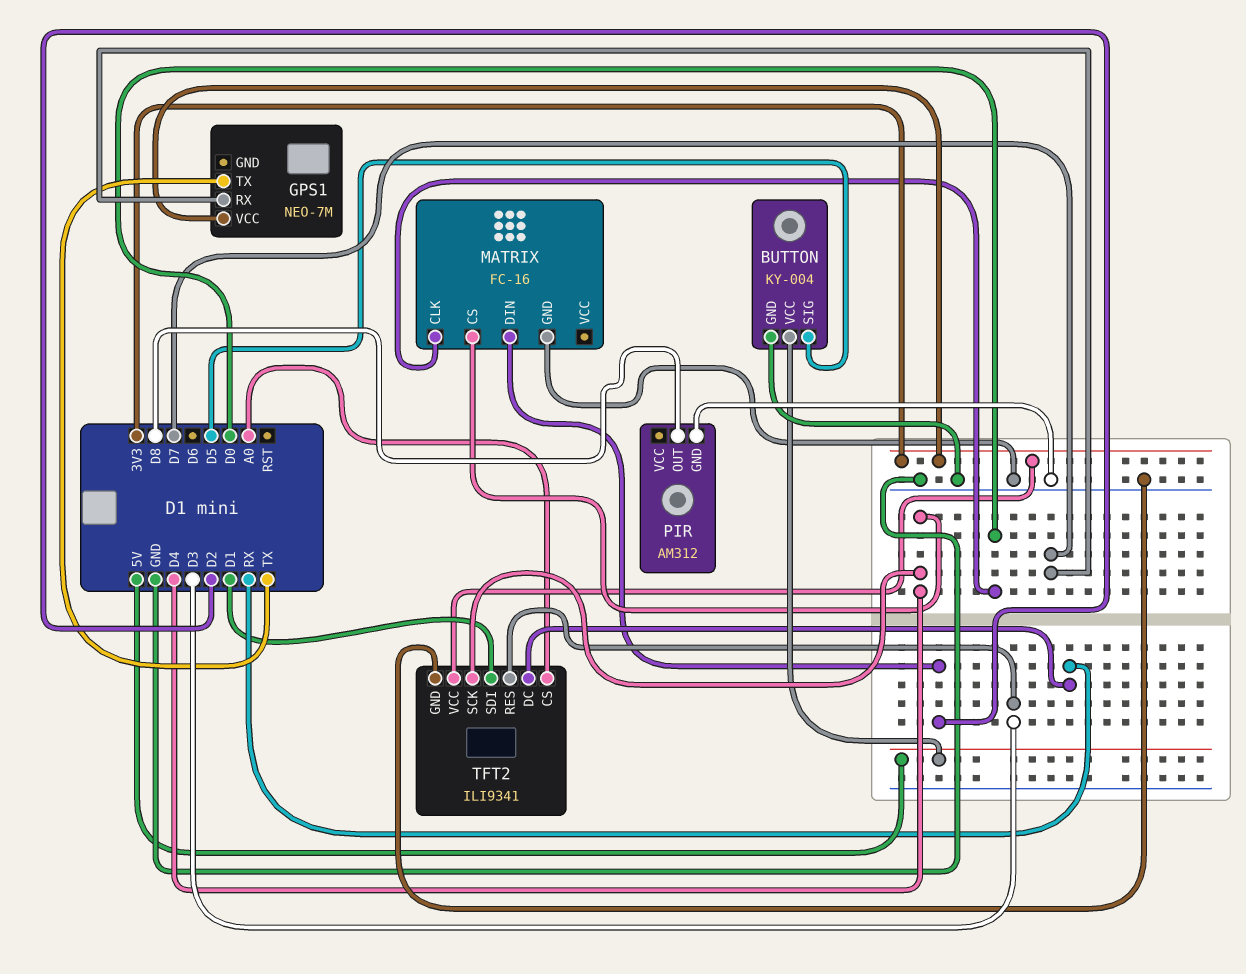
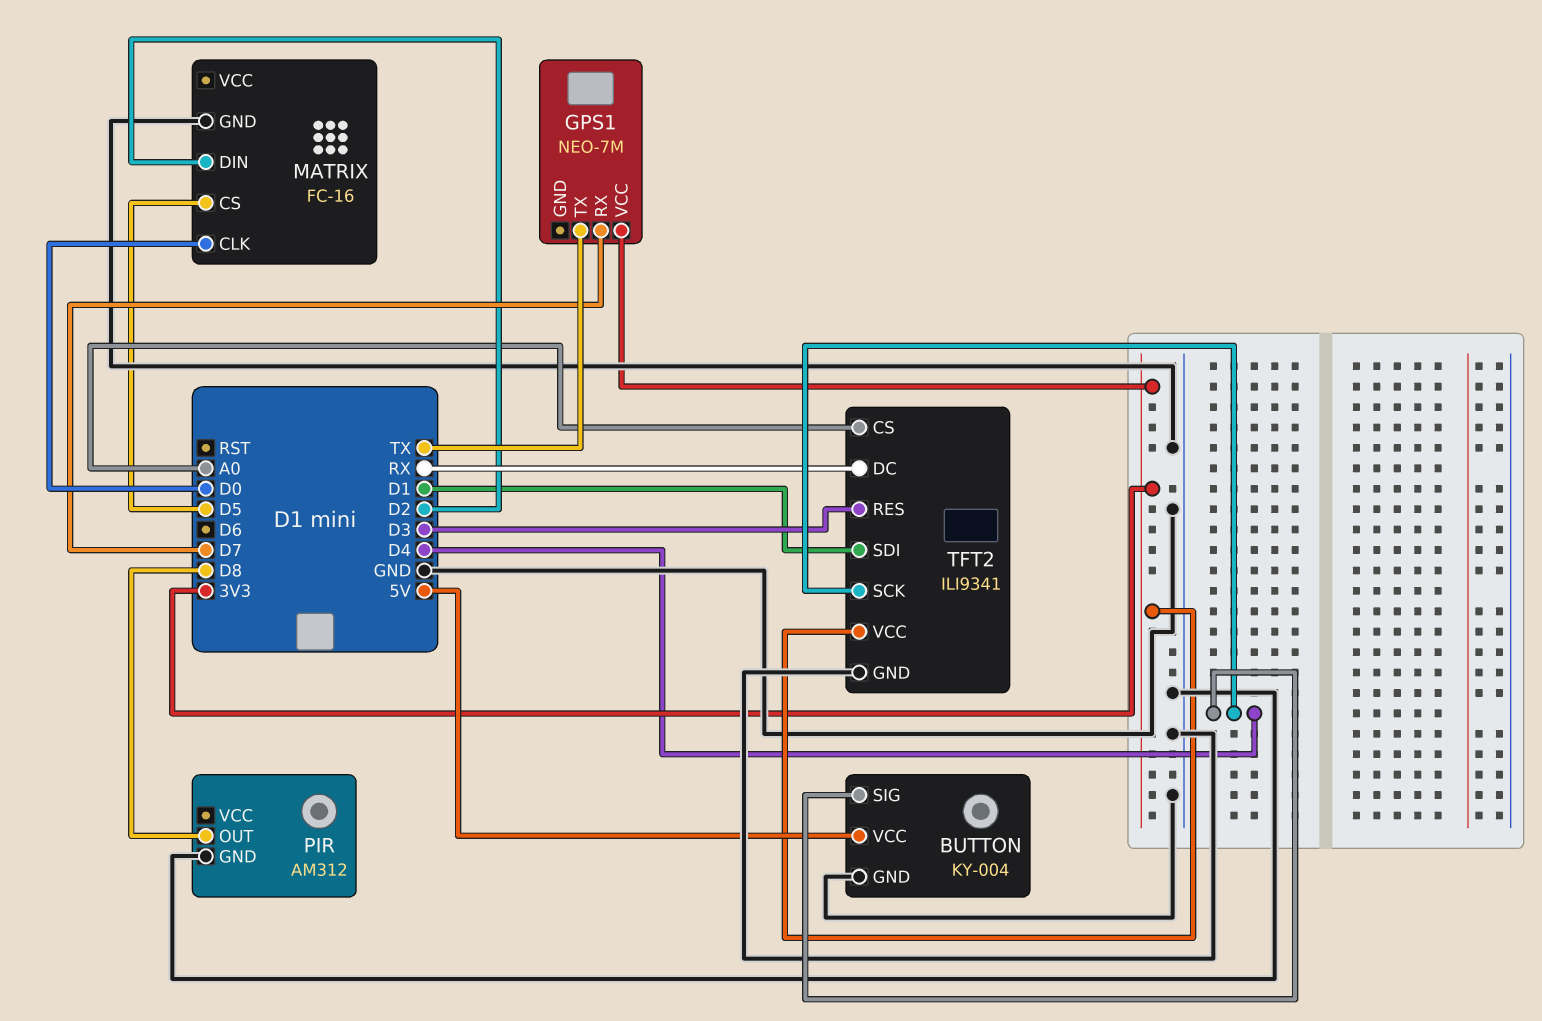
BUTTON pin SIG: D5 -> D4
MATRIX pin CS: D4 -> D5

